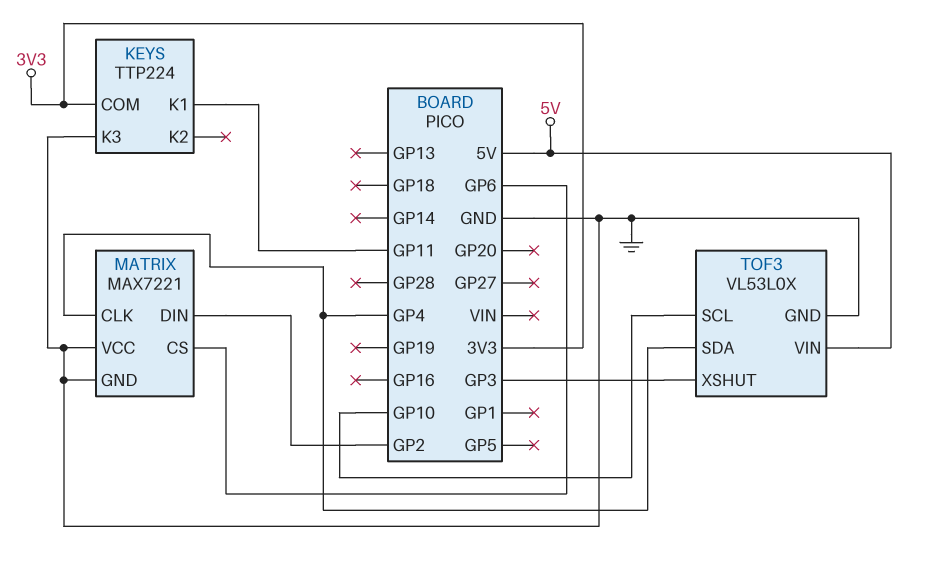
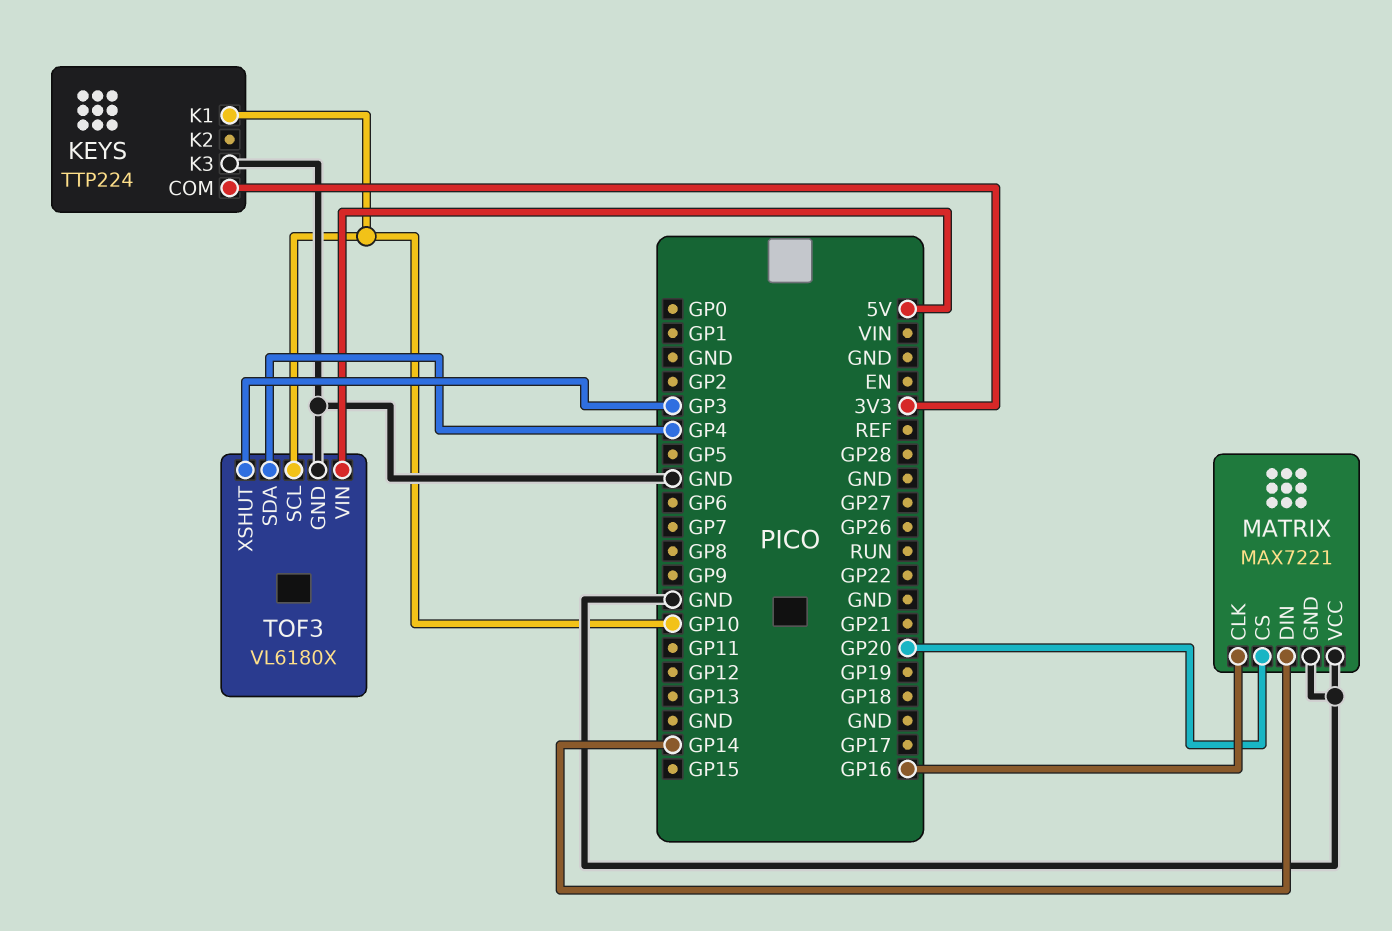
KEYS pin K1: GP11 -> GP10
MATRIX pin CLK: GP4 -> GP16
MATRIX pin CS: GP6 -> GP20
MATRIX pin DIN: GP2 -> GP14
TOF3: VL53L0X -> VL6180X

